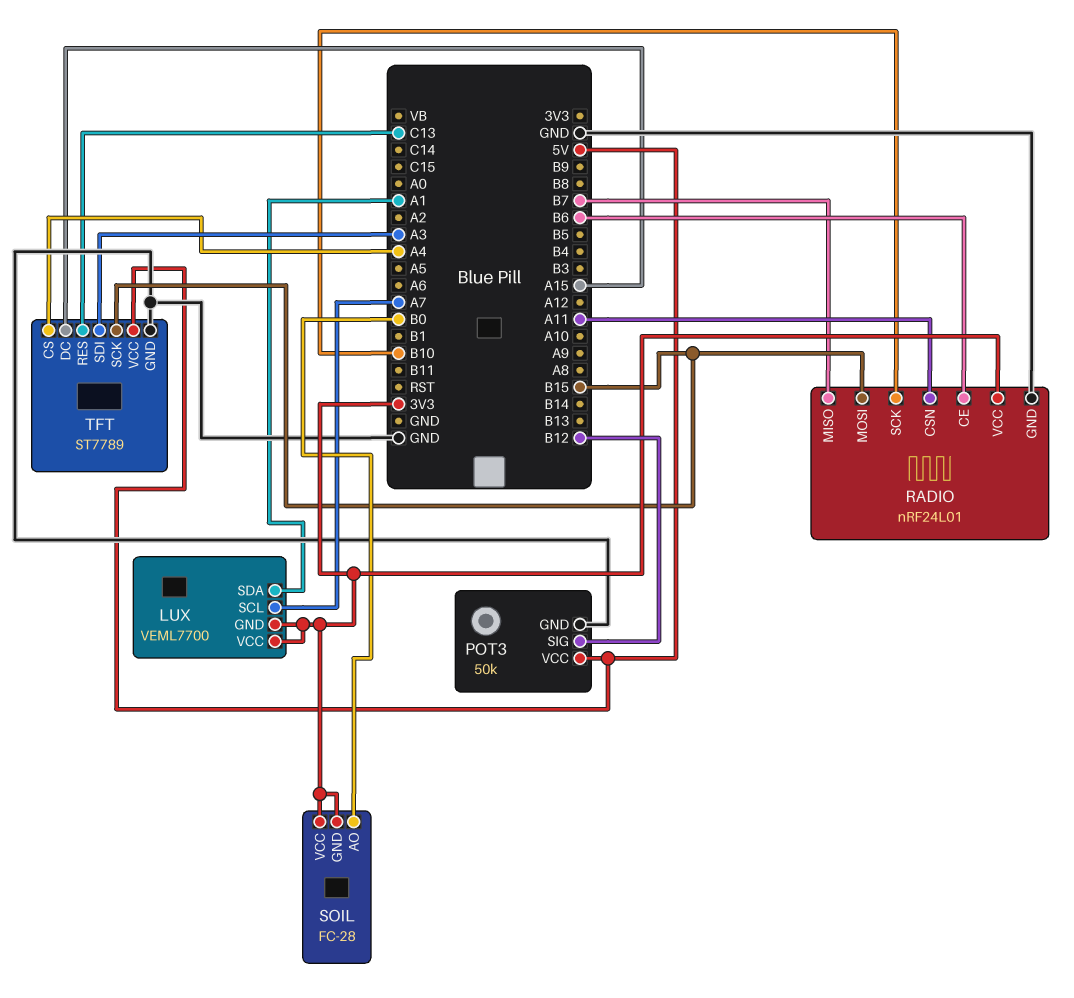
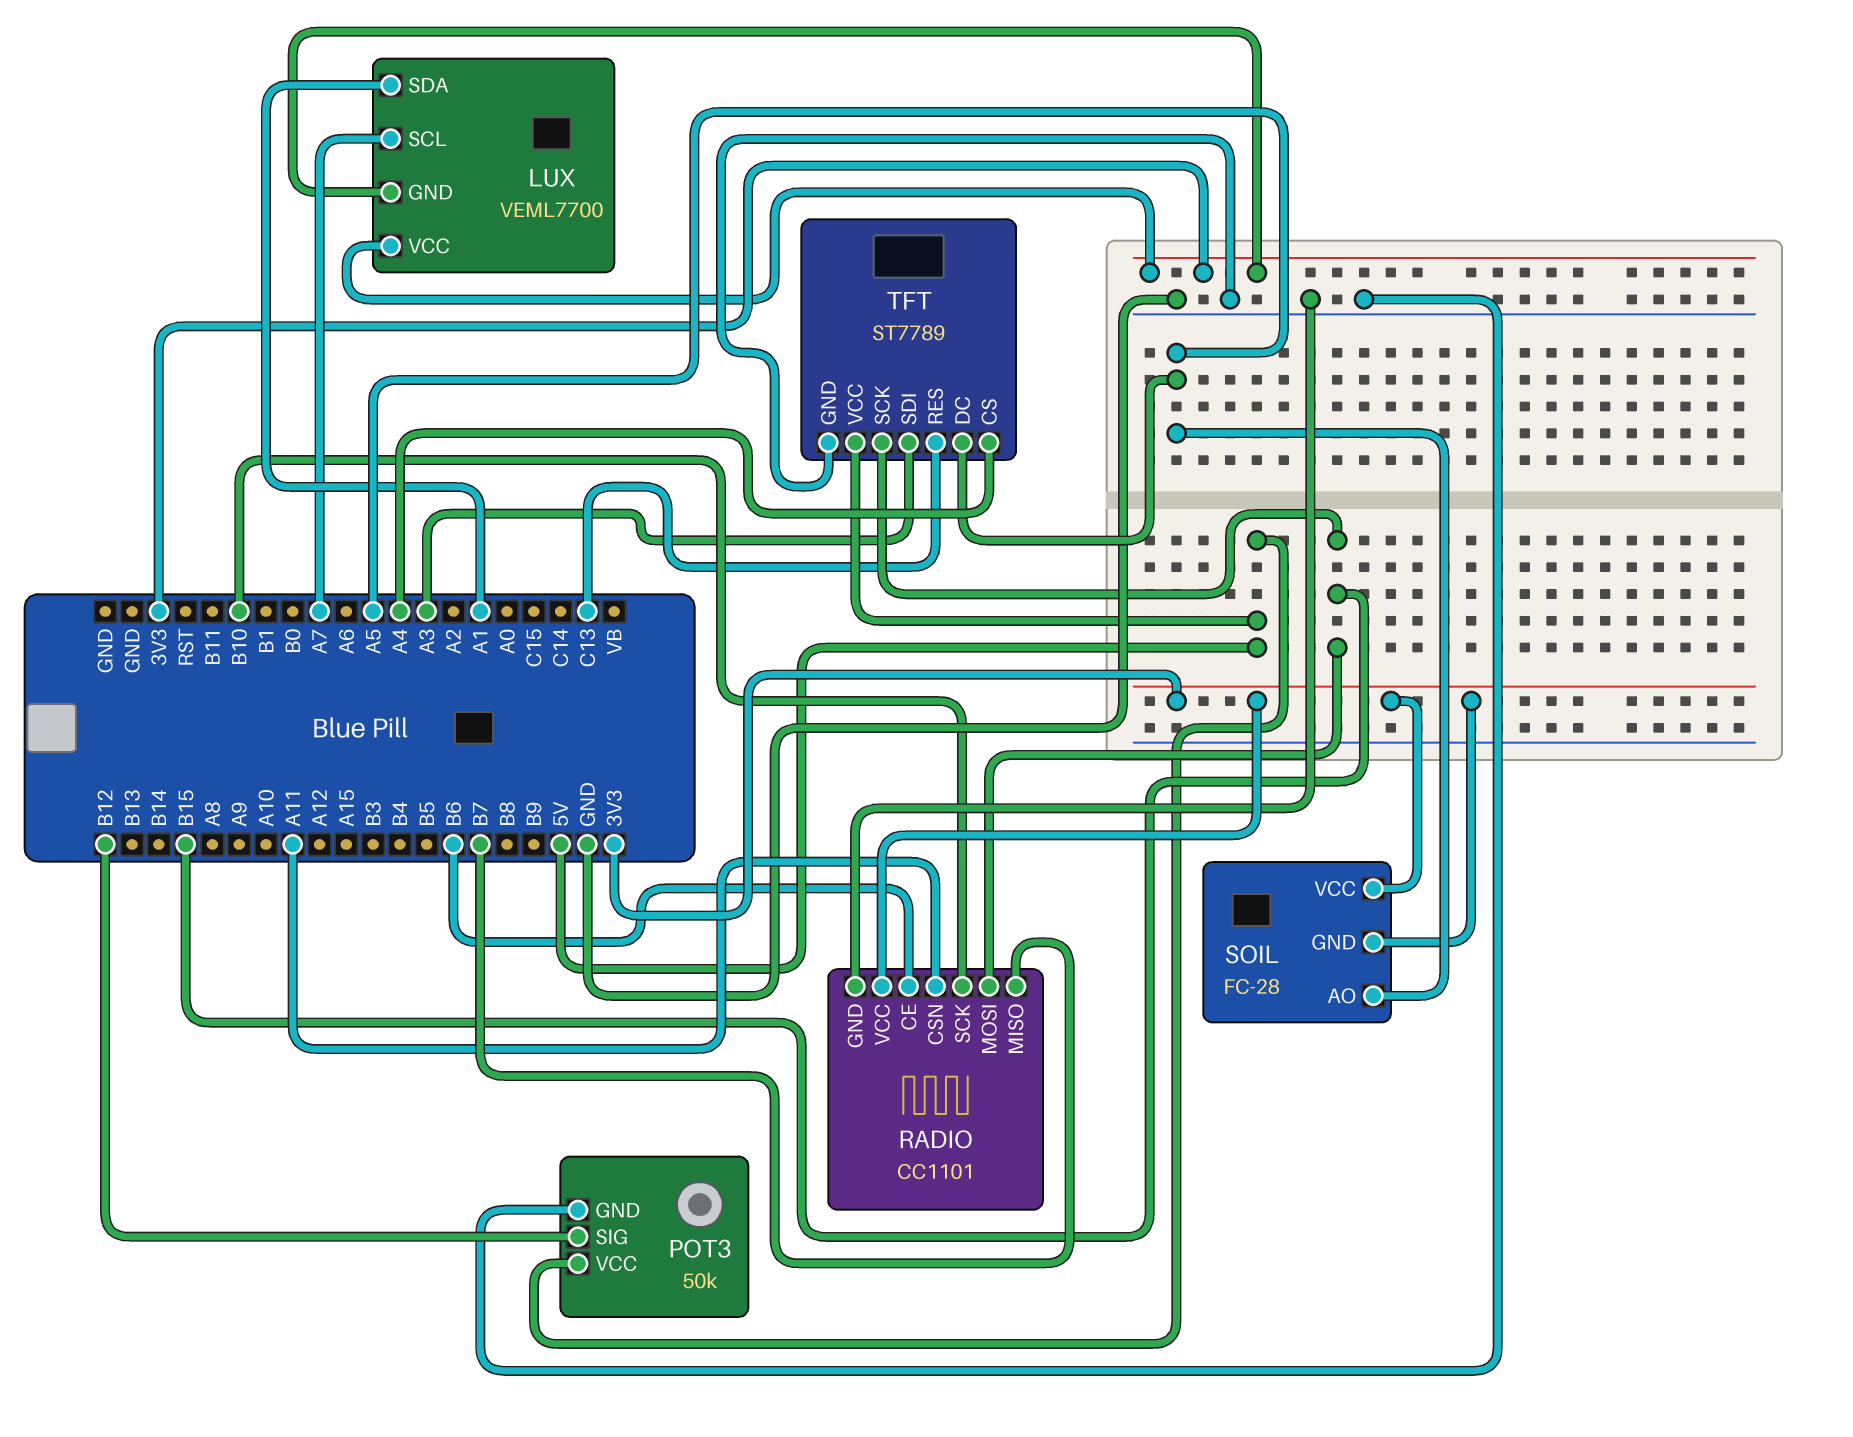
RADIO: nRF24L01 -> CC1101
SOIL pin AO: B0 -> A5
TFT pin DC: A15 -> A5

